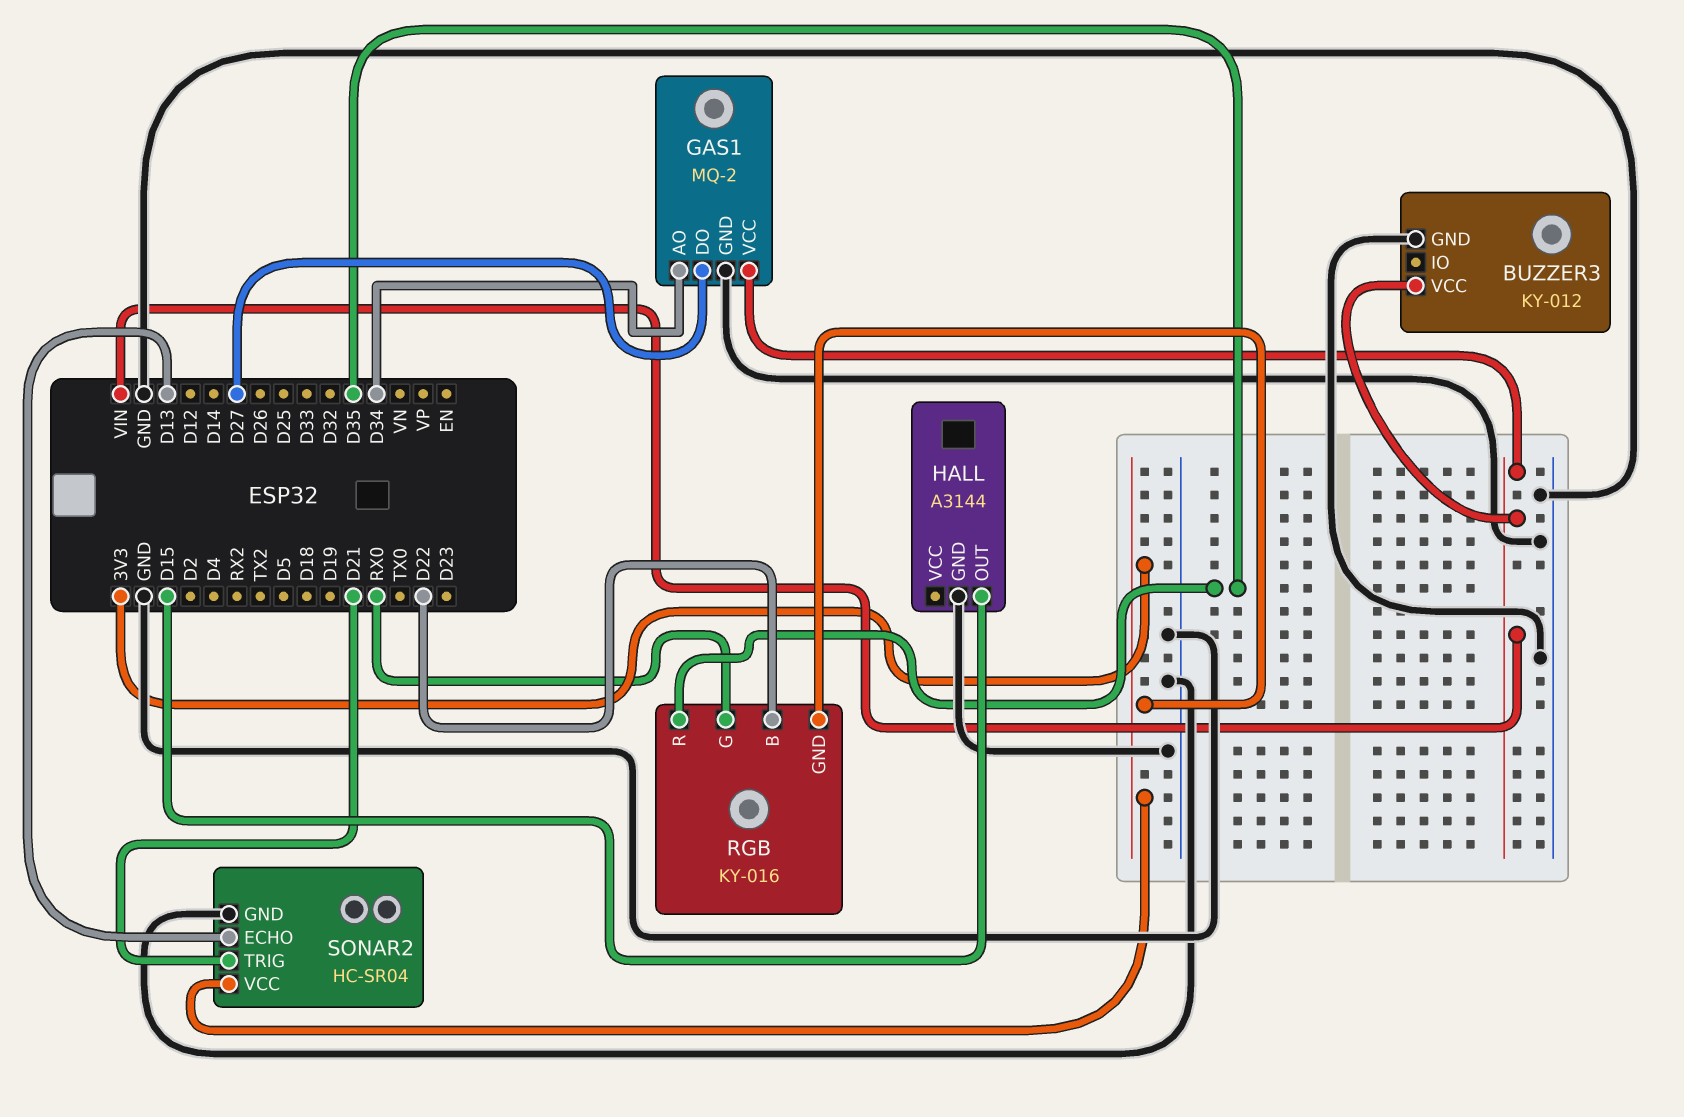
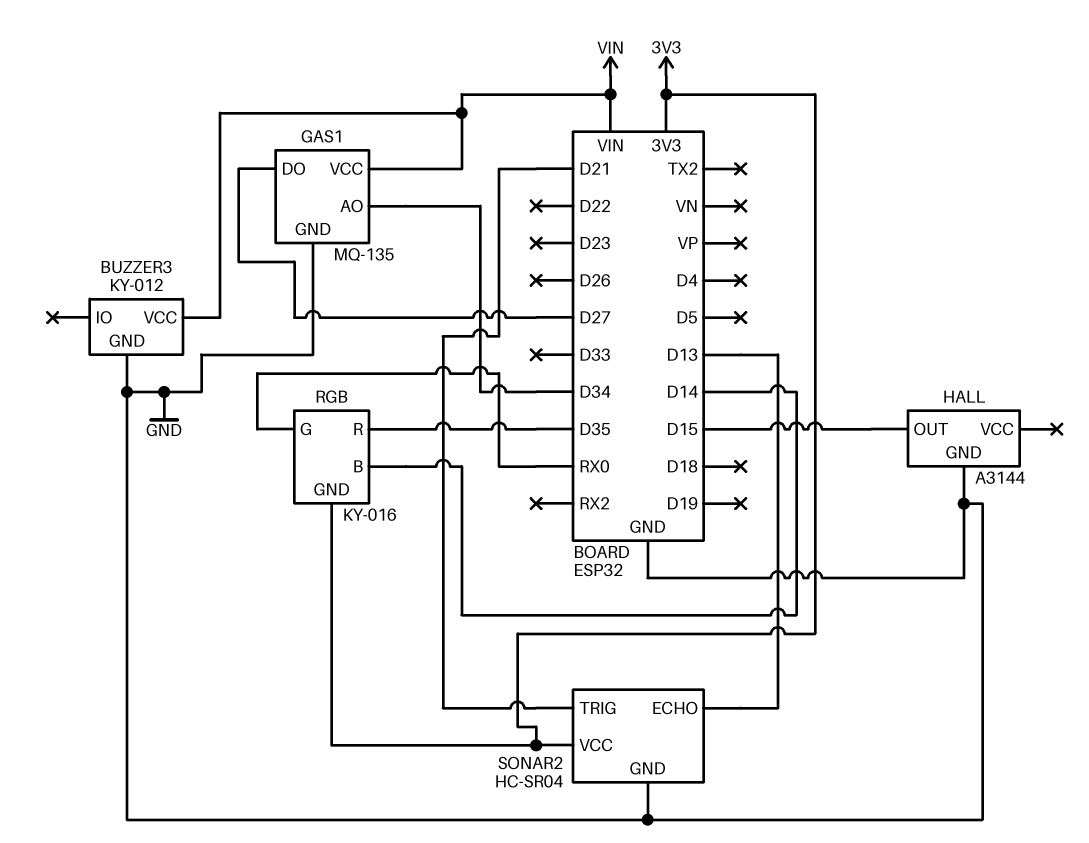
GAS1: MQ-2 -> MQ-135
RGB pin B: D22 -> D14

